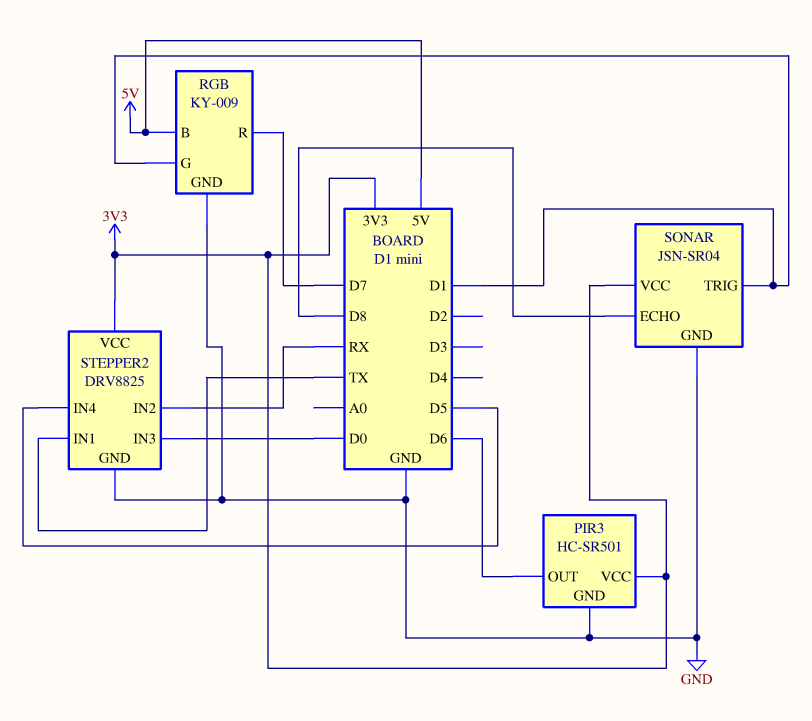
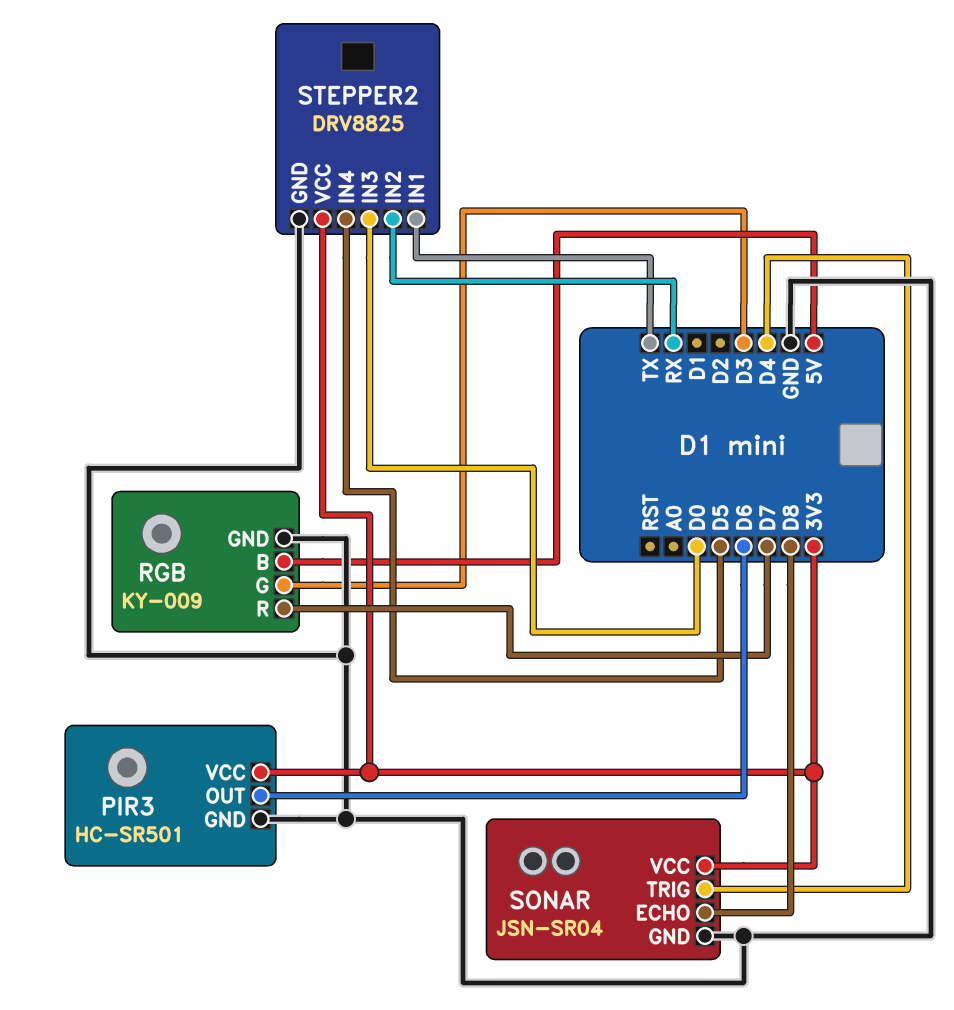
RGB pin G: D1 -> D3
SONAR pin TRIG: D1 -> D4

